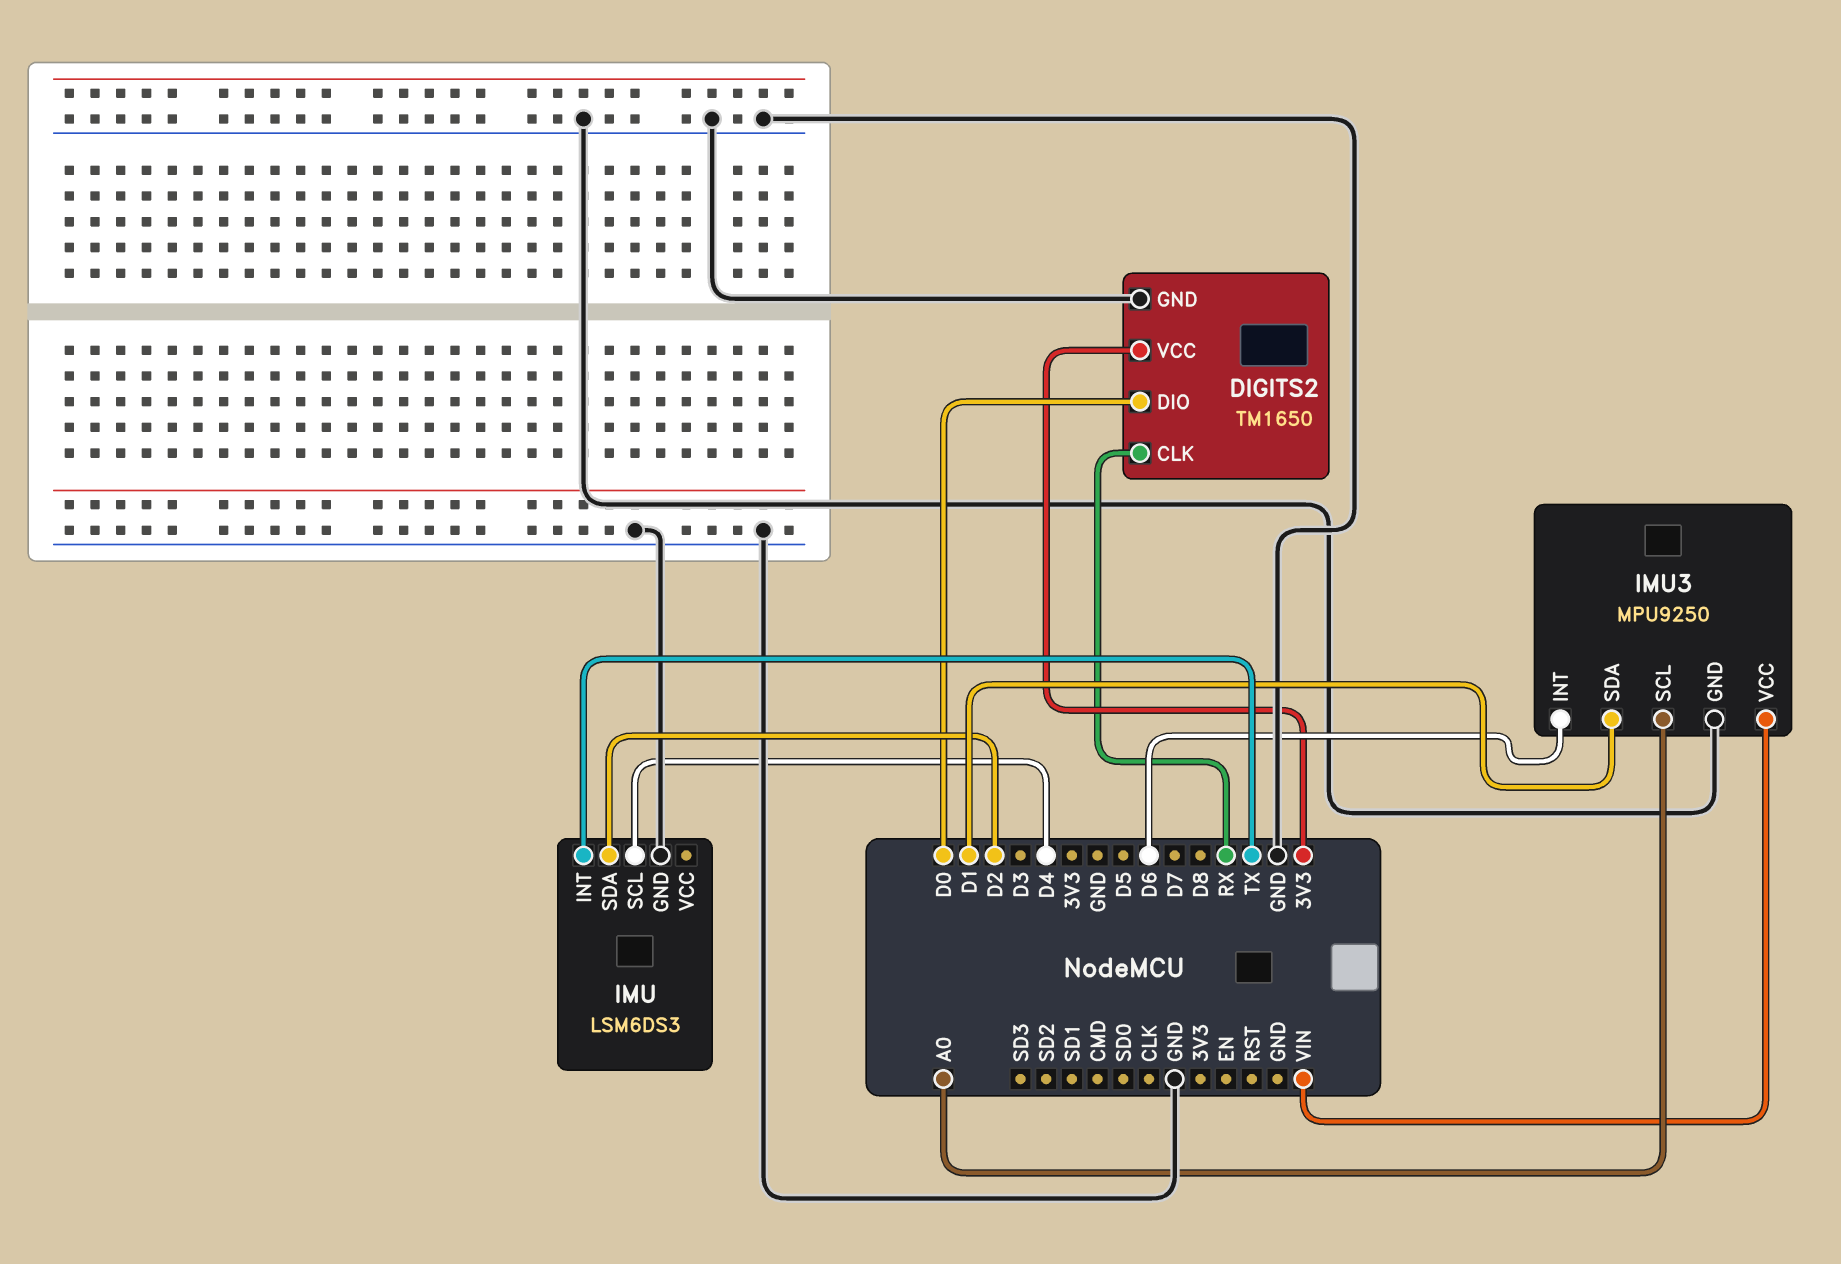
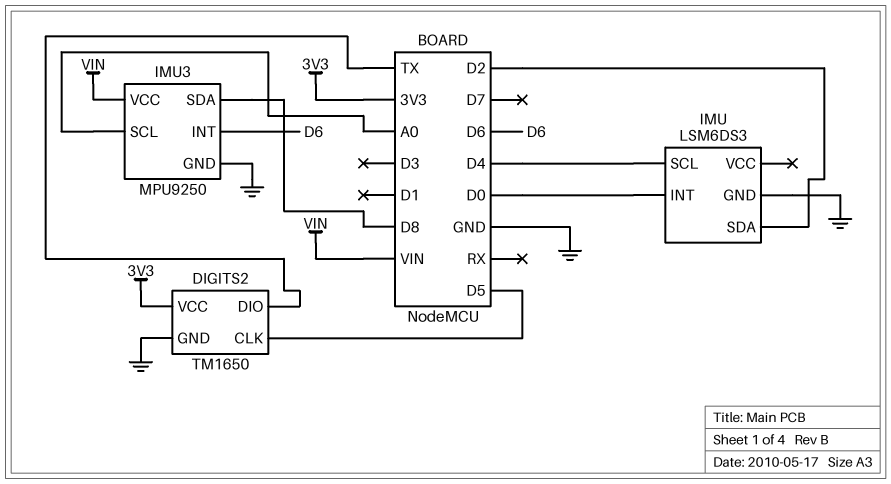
DIGITS2 pin CLK: RX -> D5
DIGITS2 pin DIO: D0 -> TX
IMU pin INT: TX -> D0
IMU3 pin SDA: D1 -> D8

